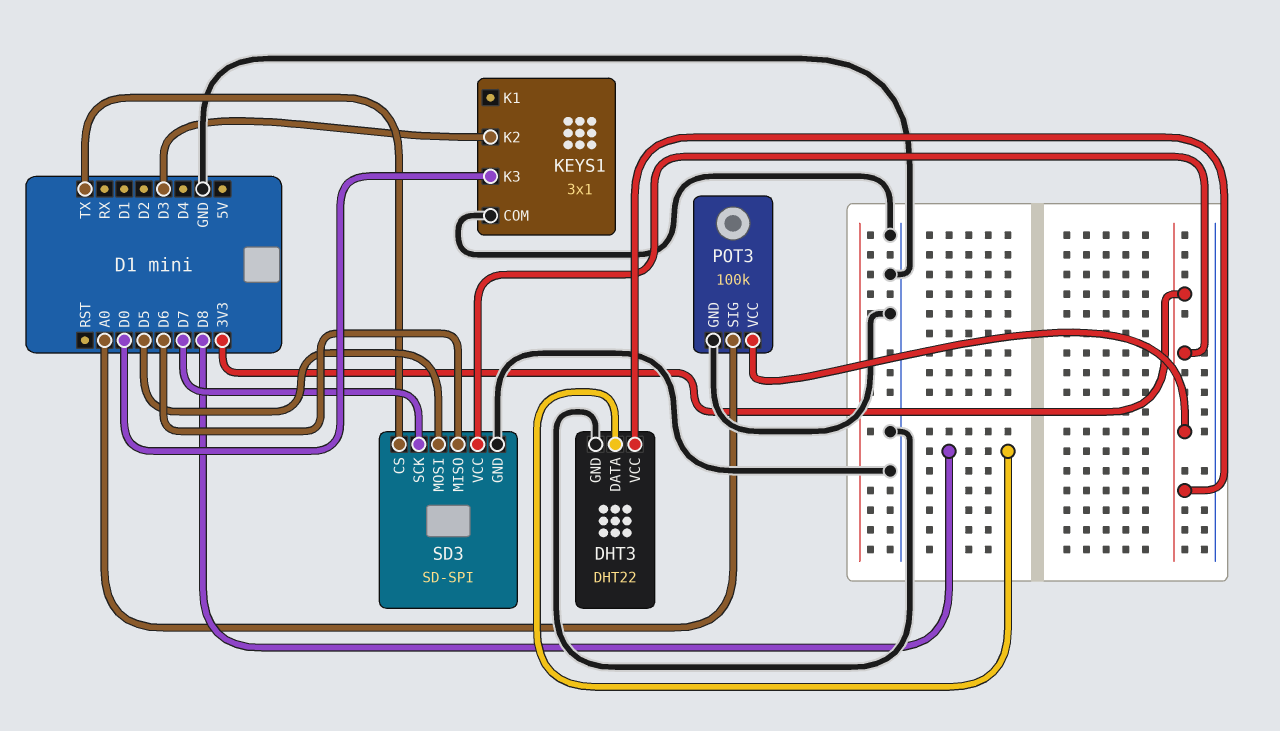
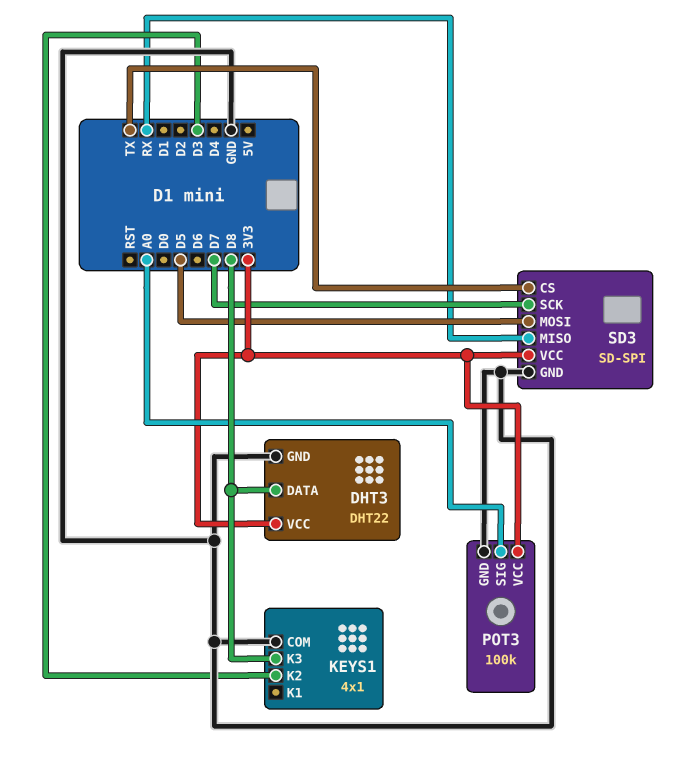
KEYS1: 3x1 -> 4x1
KEYS1 pin K3: D0 -> D8
SD3 pin MISO: D6 -> RX

